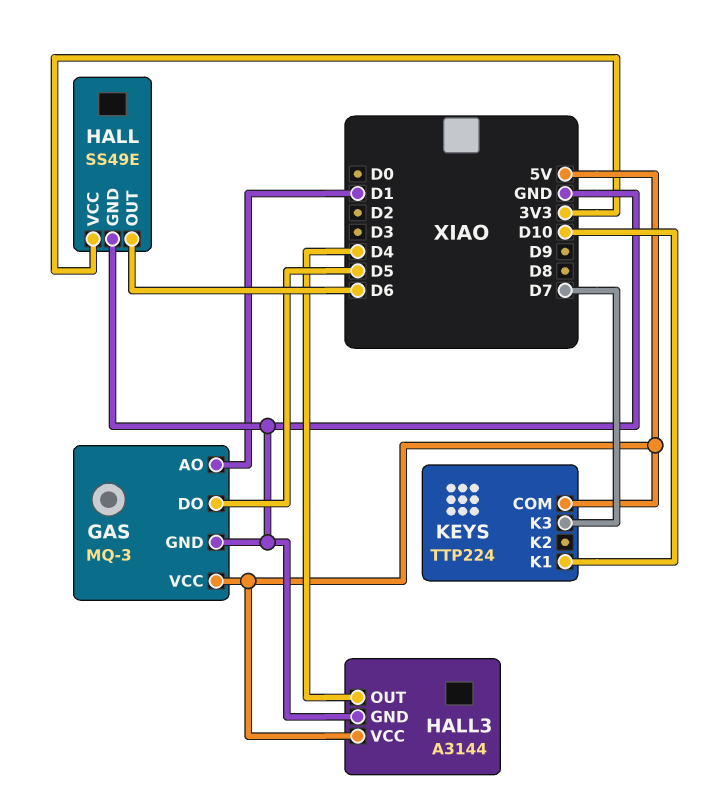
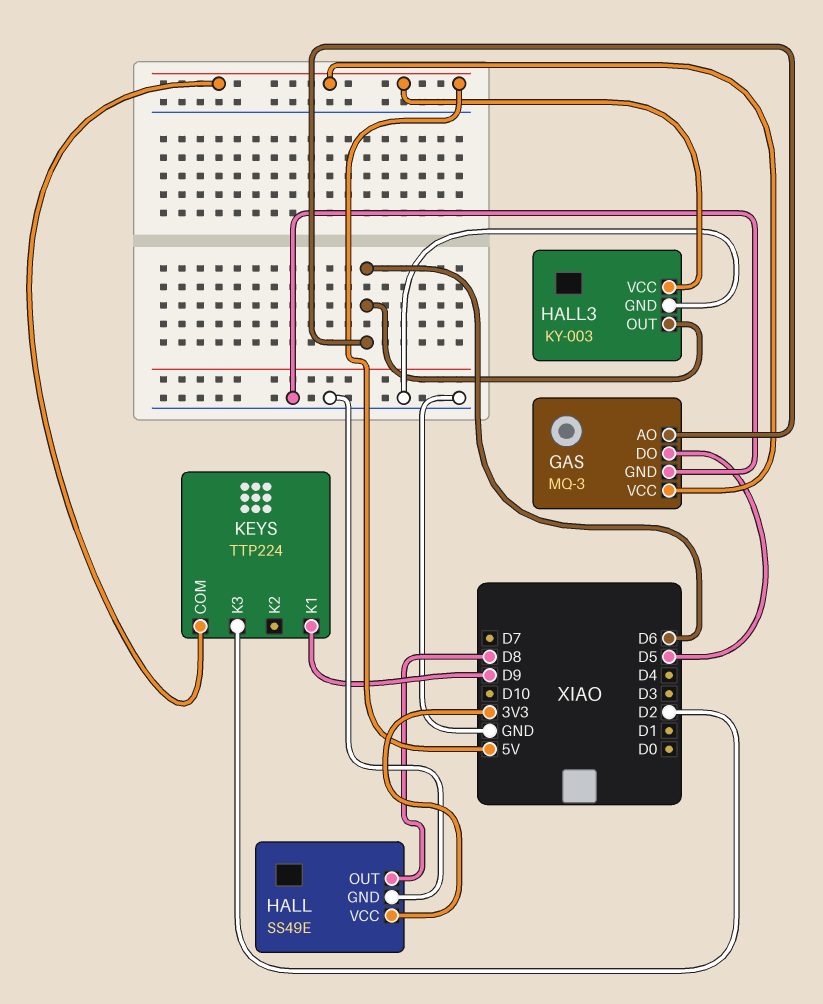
GAS pin AO: D1 -> D6
HALL pin OUT: D6 -> D8
HALL3: A3144 -> KY-003
HALL3 pin OUT: D4 -> D6
KEYS pin K1: D10 -> D9
KEYS pin K3: D7 -> D2

